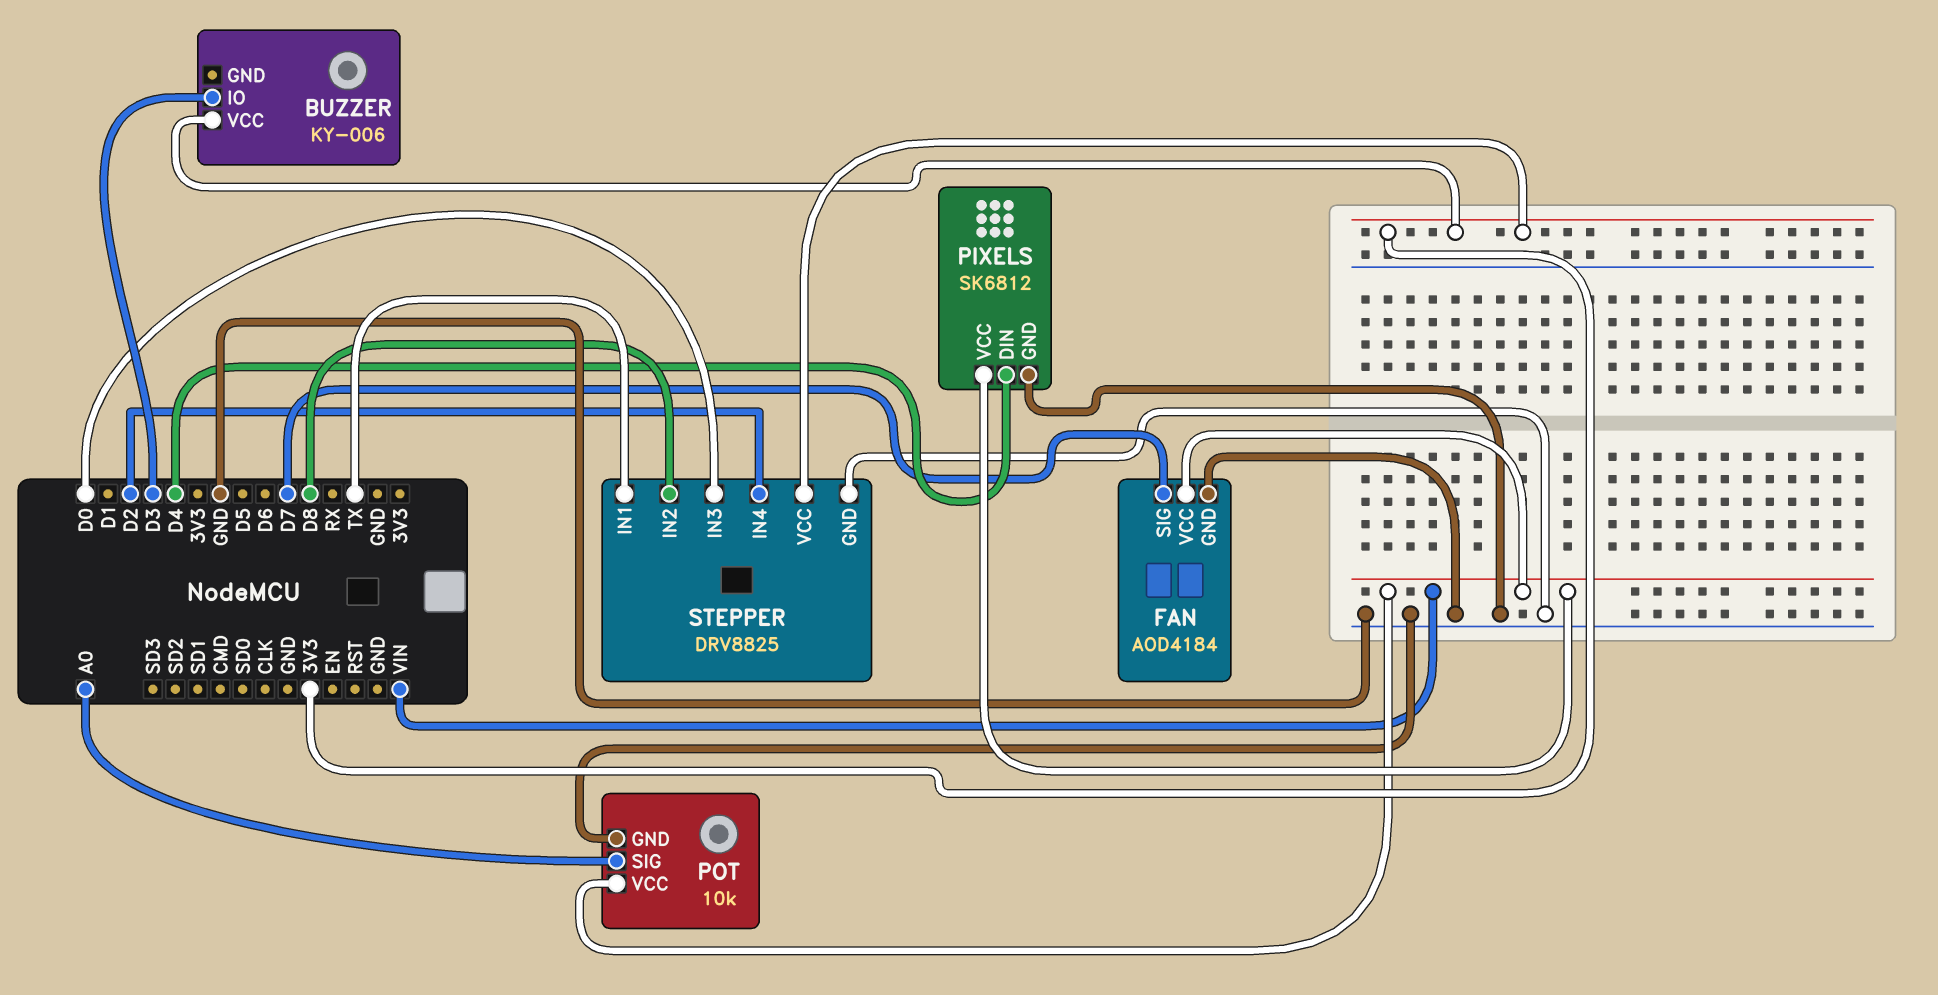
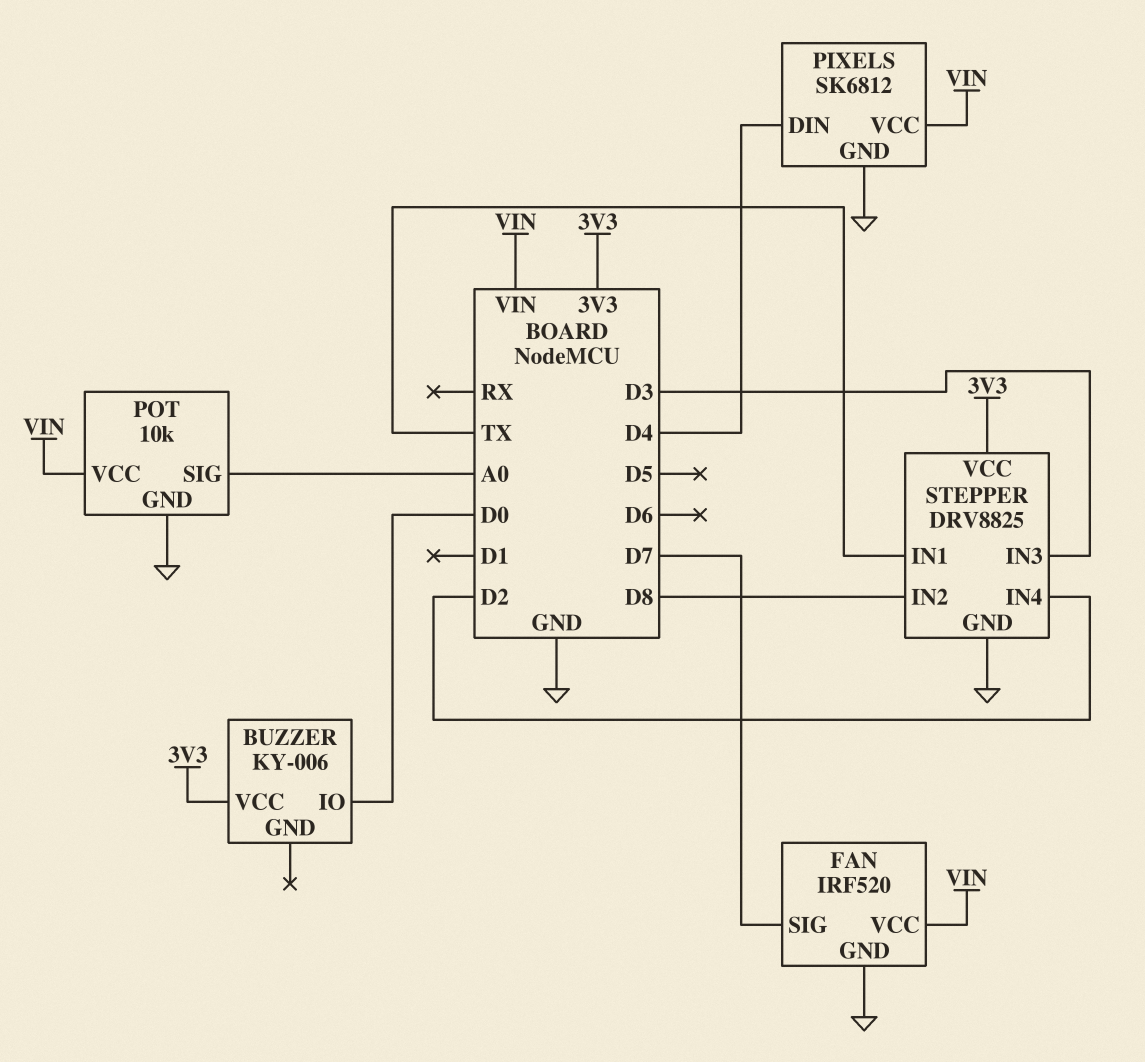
BUZZER pin IO: D3 -> D0
FAN: AOD4184 -> IRF520
STEPPER pin IN3: D0 -> D3

